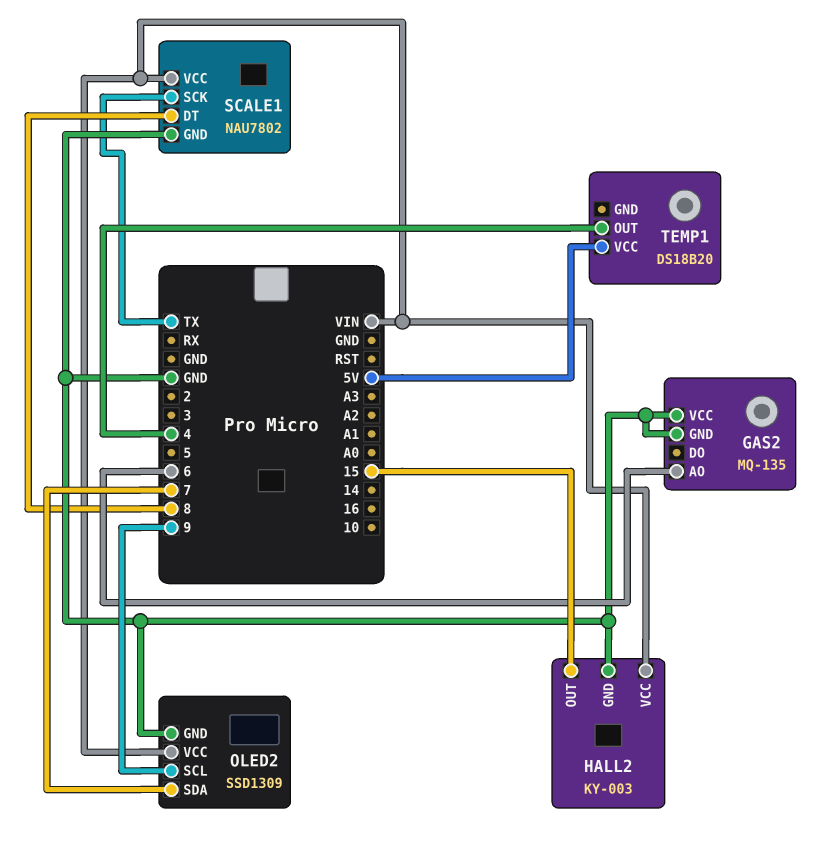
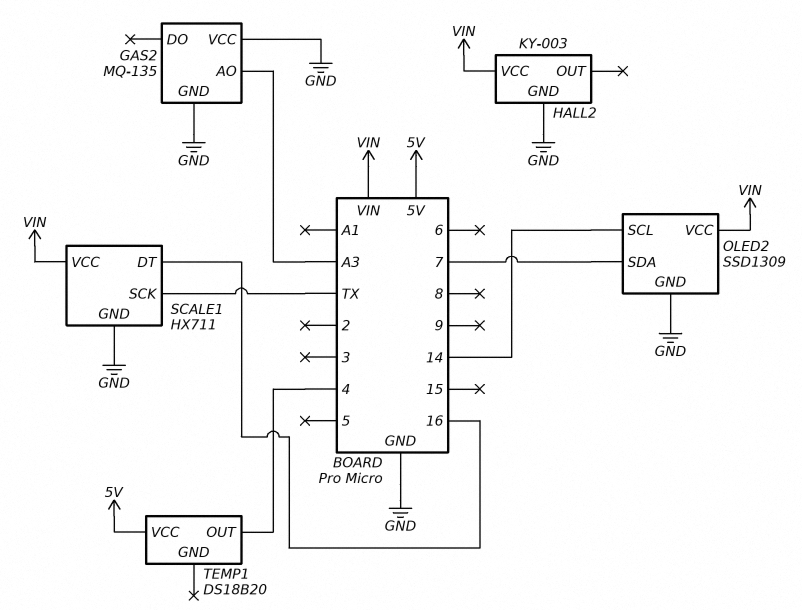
GAS2 pin AO: 6 -> A3
HALL2 pin OUT: 15 -> none
OLED2 pin SCL: 9 -> 14
SCALE1: NAU7802 -> HX711
SCALE1 pin DT: 8 -> 16

